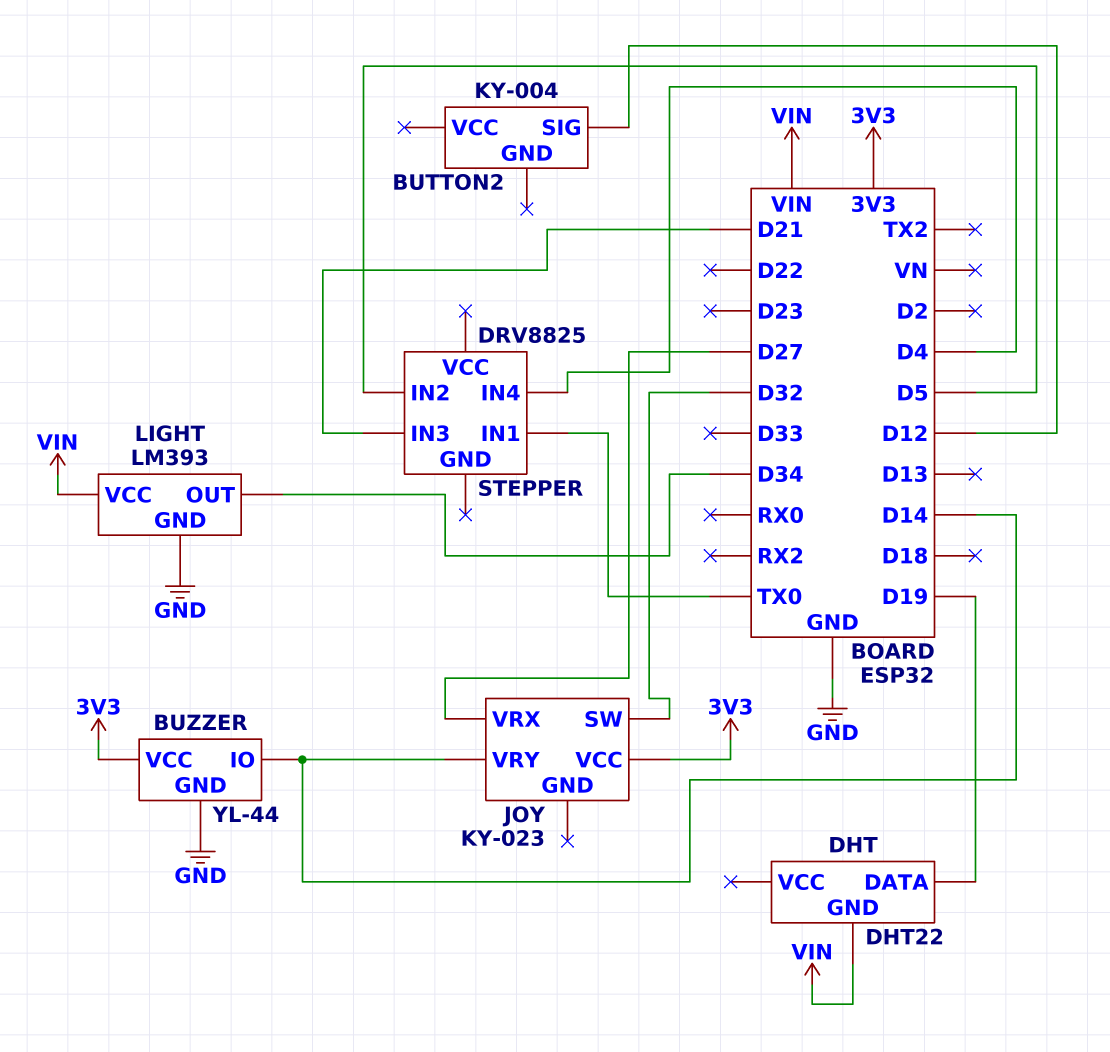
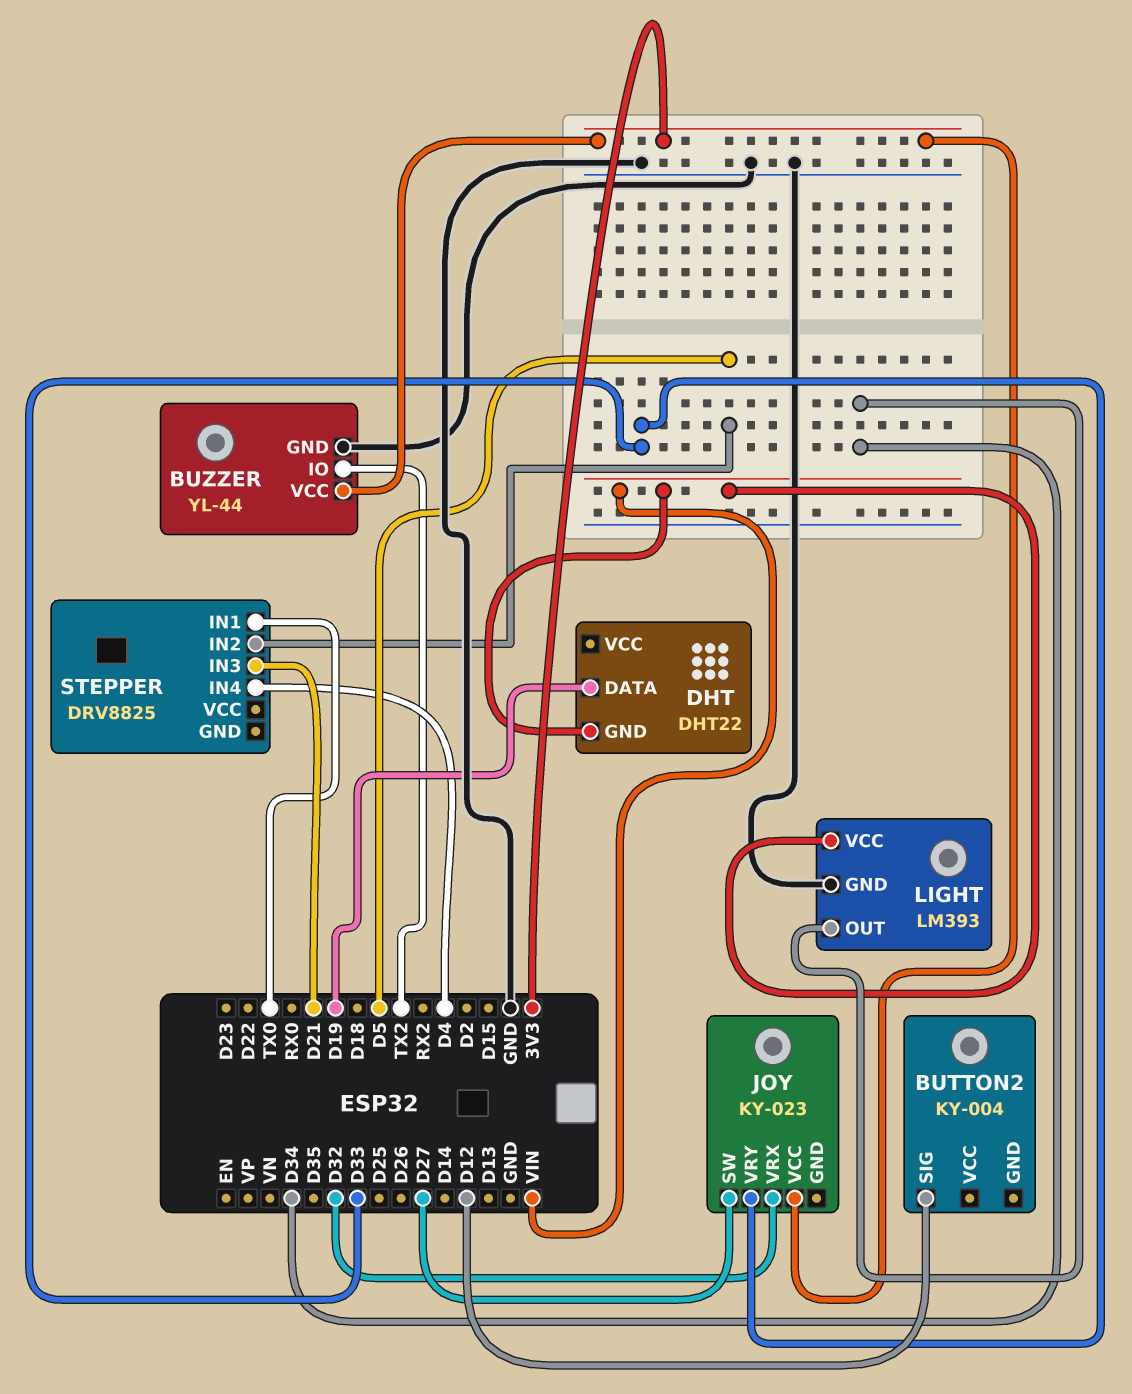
BUZZER pin IO: D14 -> TX2
JOY pin SW: D32 -> D27
JOY pin VRX: D27 -> D32
JOY pin VRY: D14 -> D33

